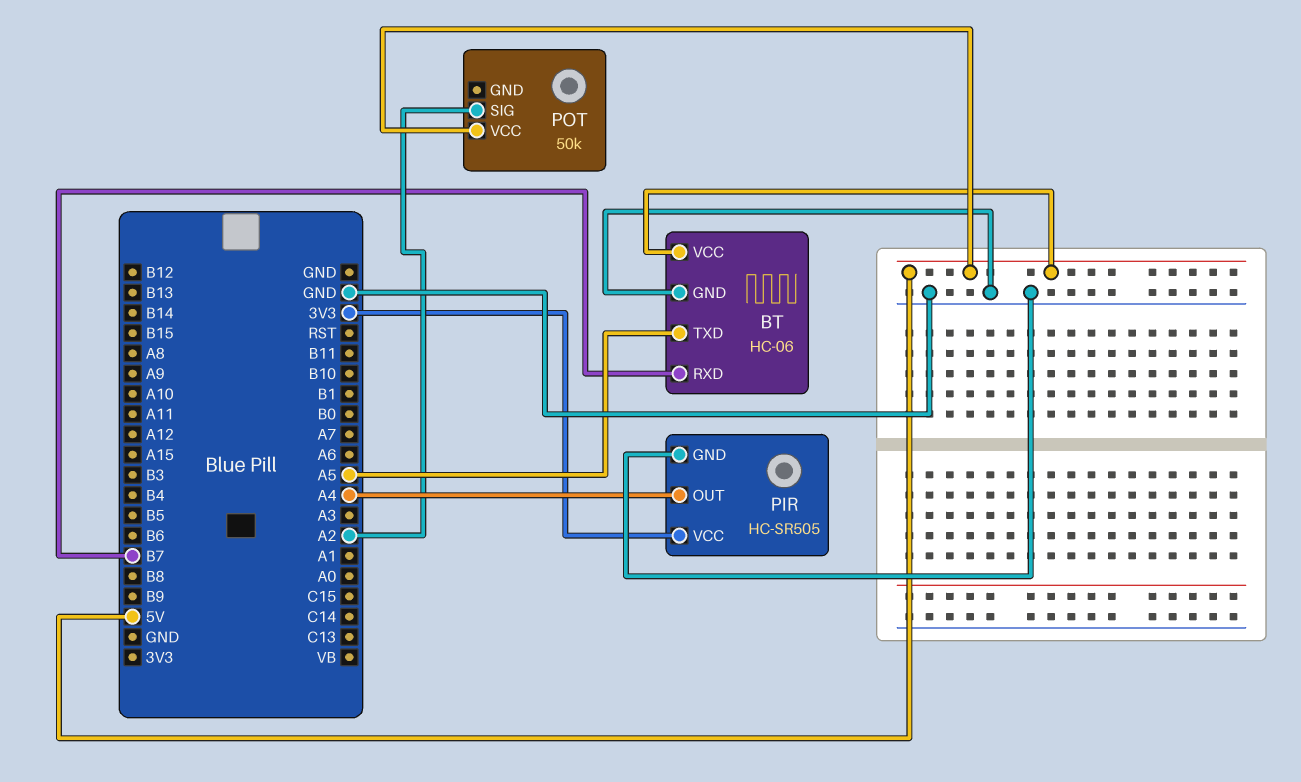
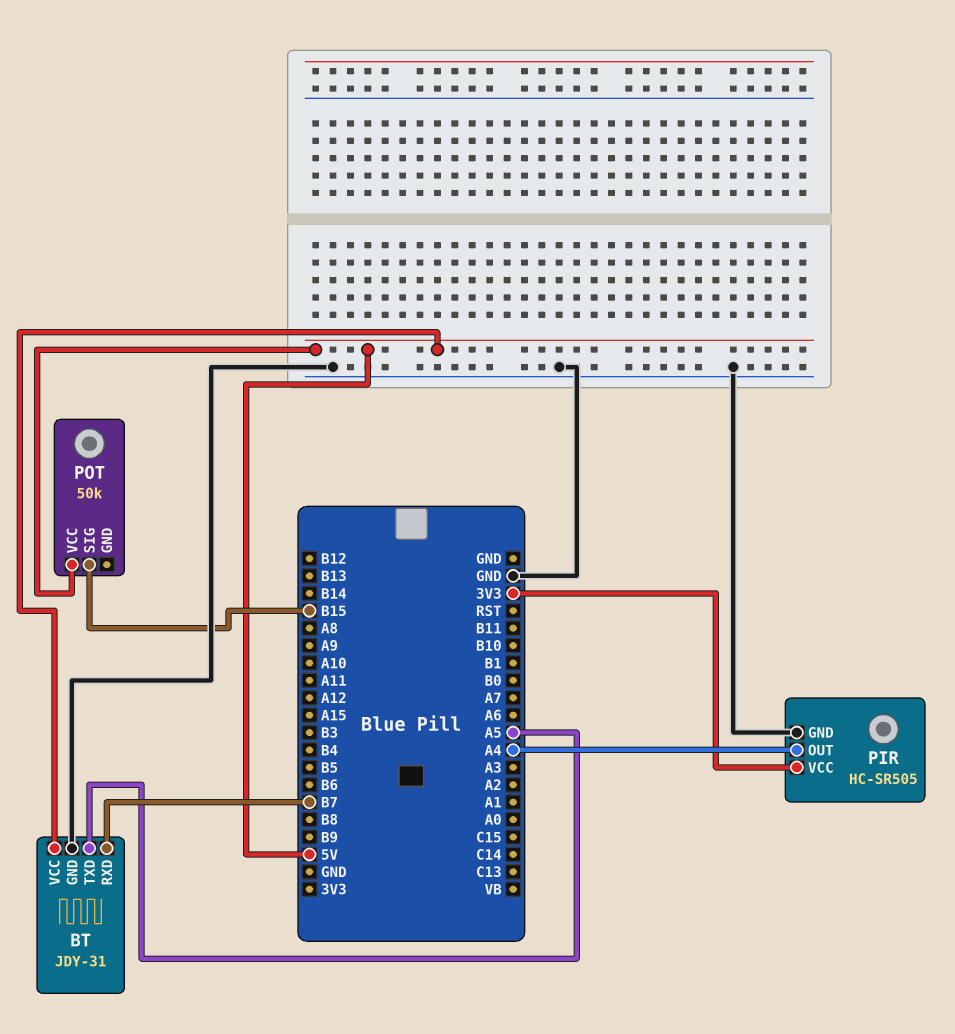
BT: HC-06 -> JDY-31
POT pin SIG: A2 -> B15

